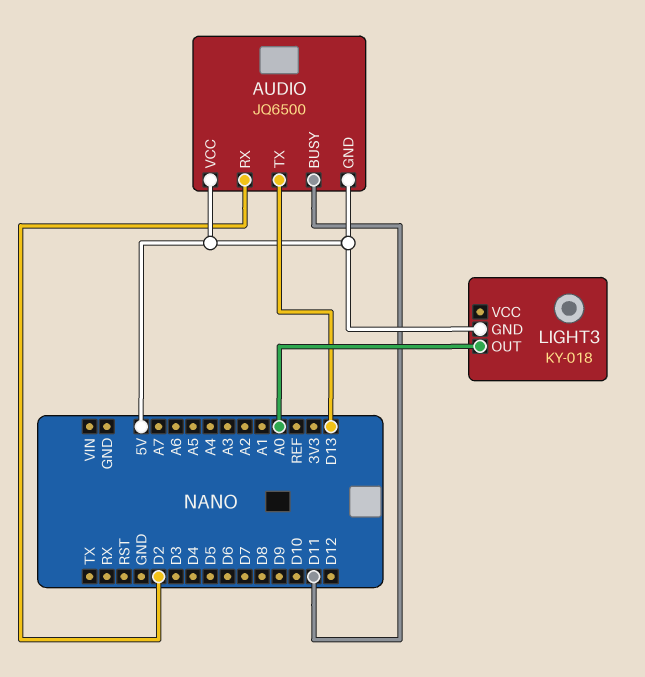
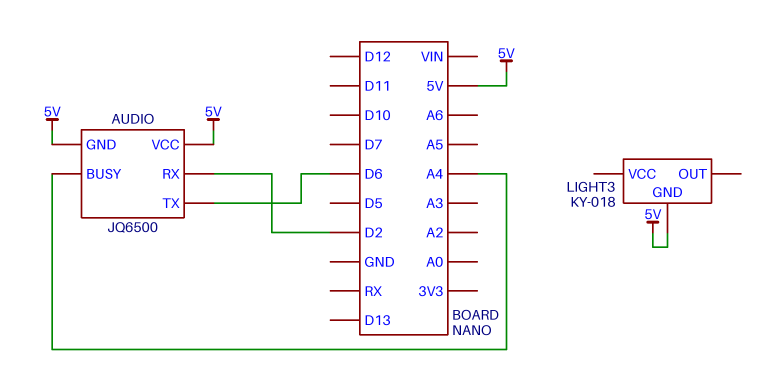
AUDIO pin BUSY: D11 -> A4
AUDIO pin TX: D13 -> D6
LIGHT3 pin OUT: A0 -> none

